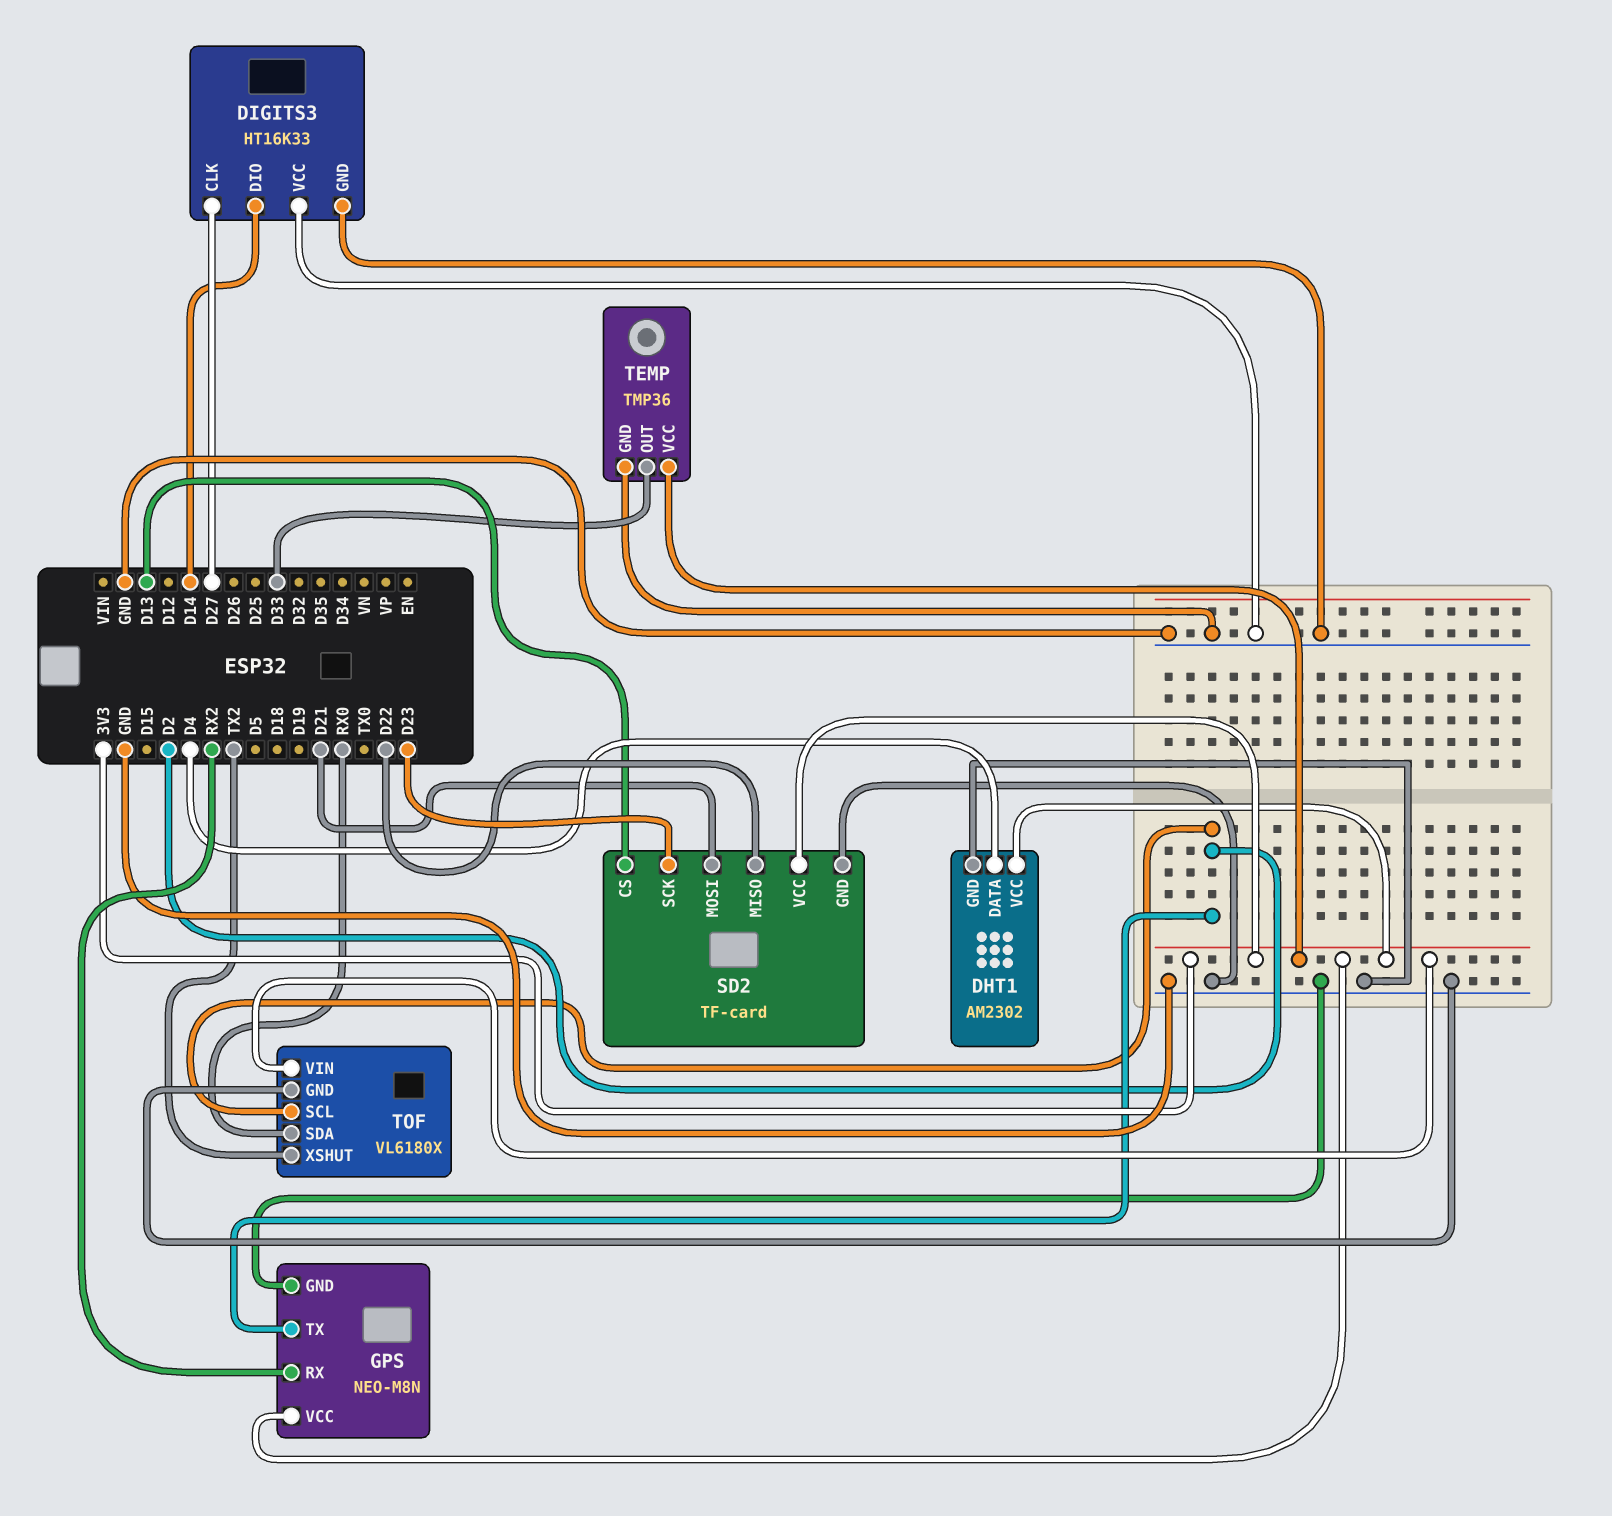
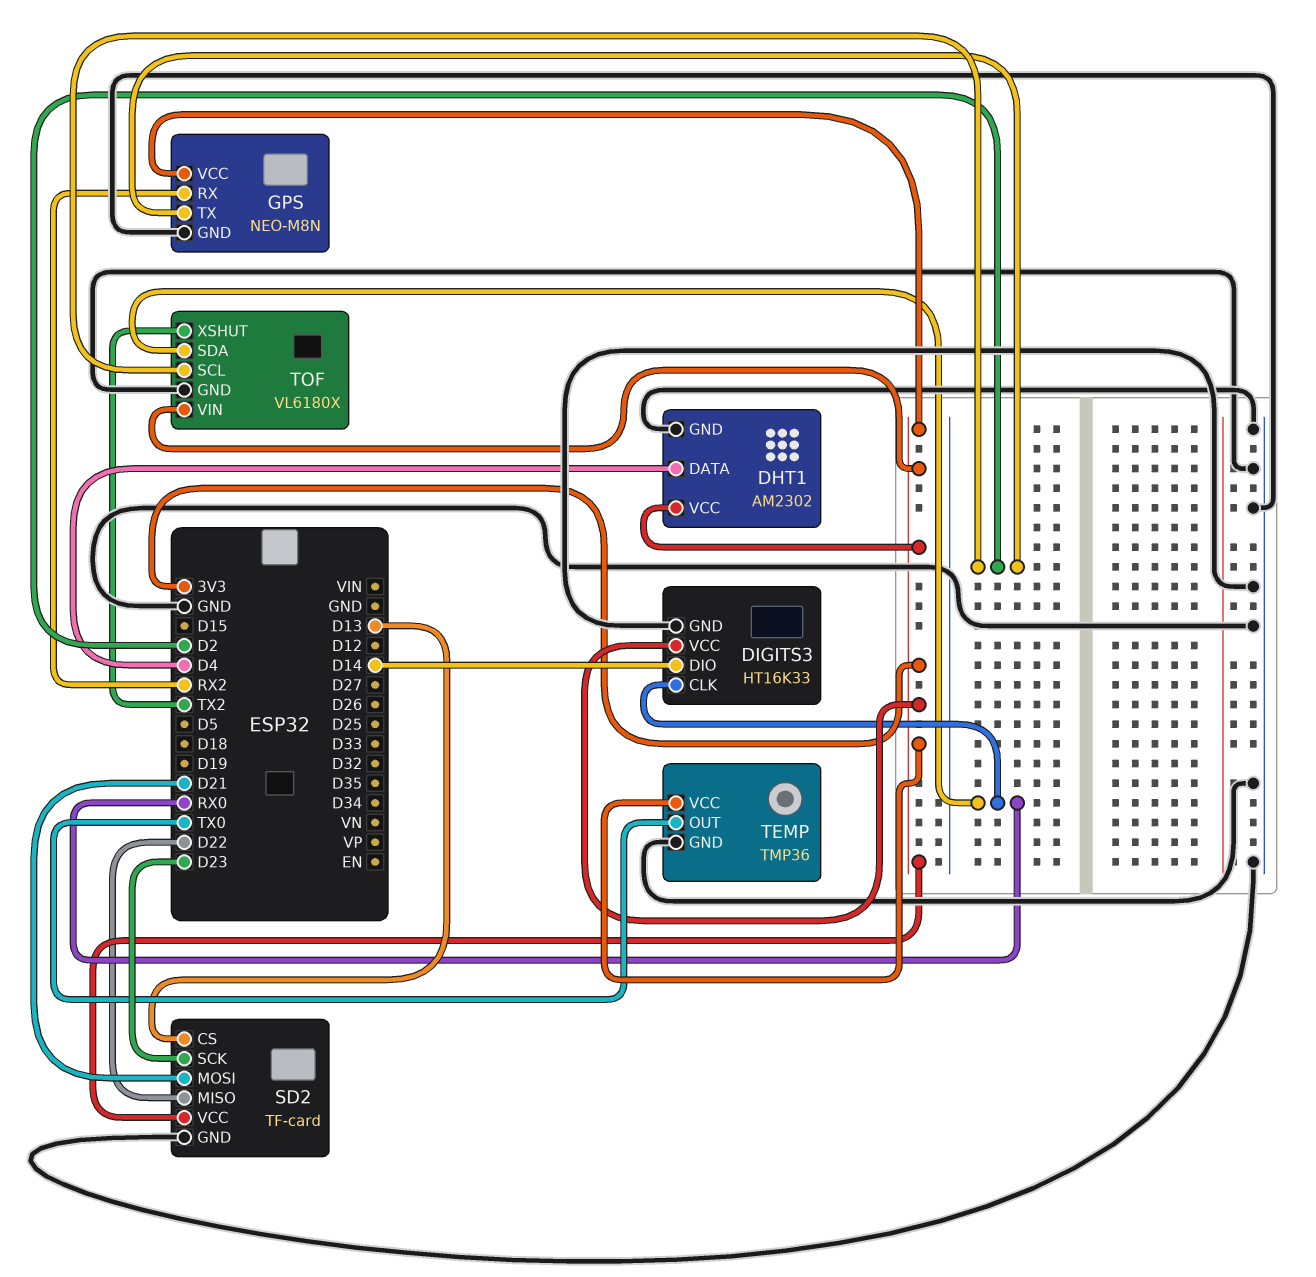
DIGITS3 pin CLK: D27 -> RX0
DIGITS3 pin VCC: GND -> 3V3
TEMP pin OUT: D33 -> TX0

